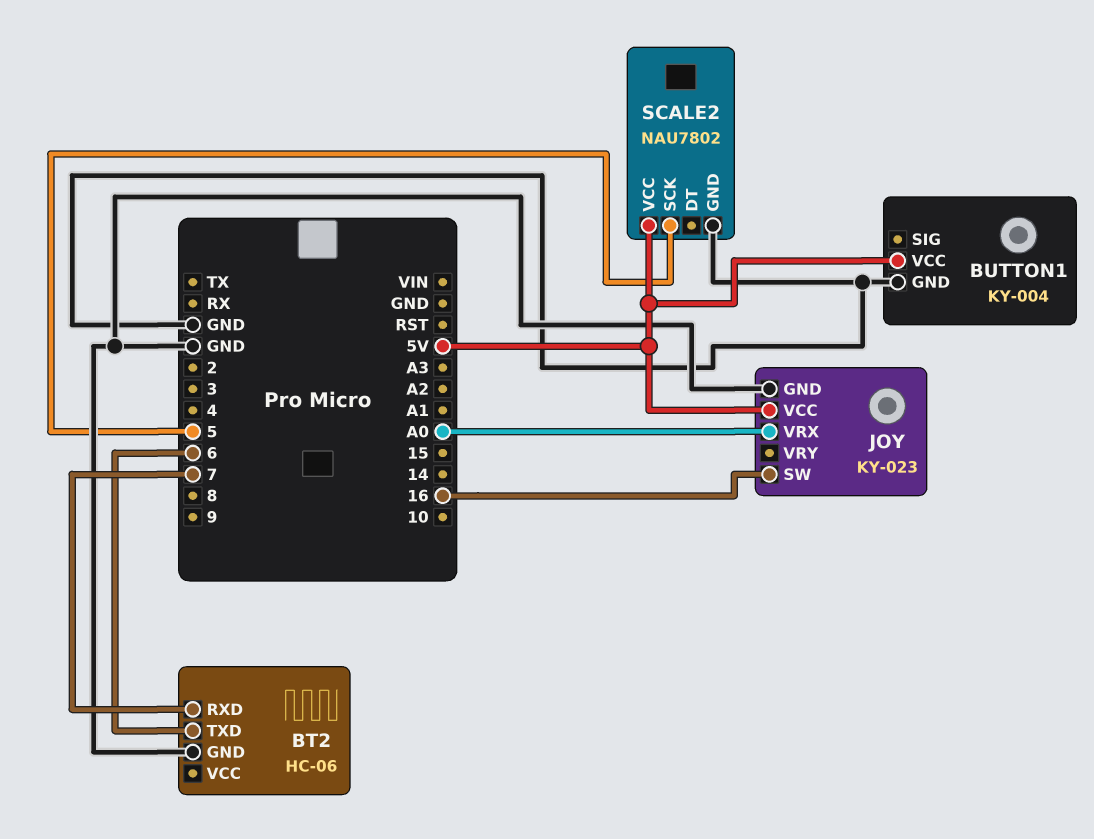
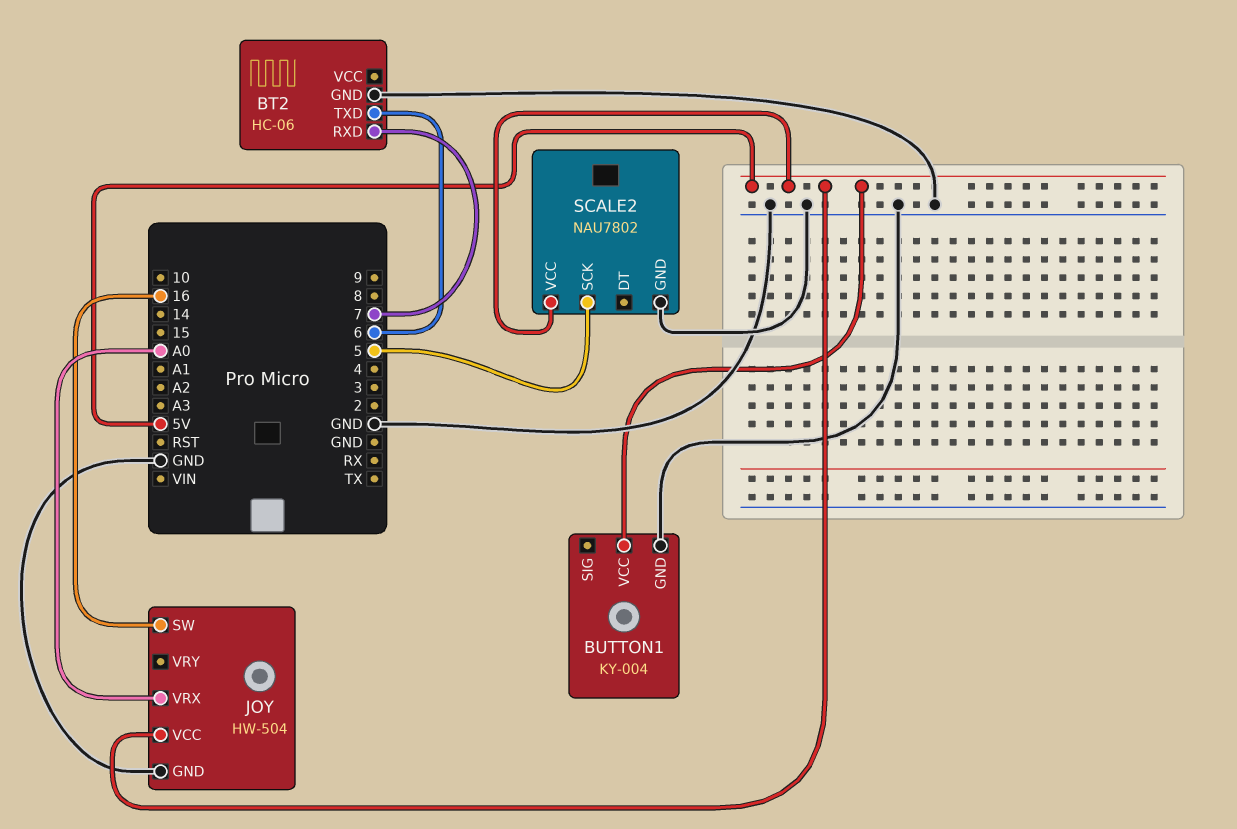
JOY: KY-023 -> HW-504

